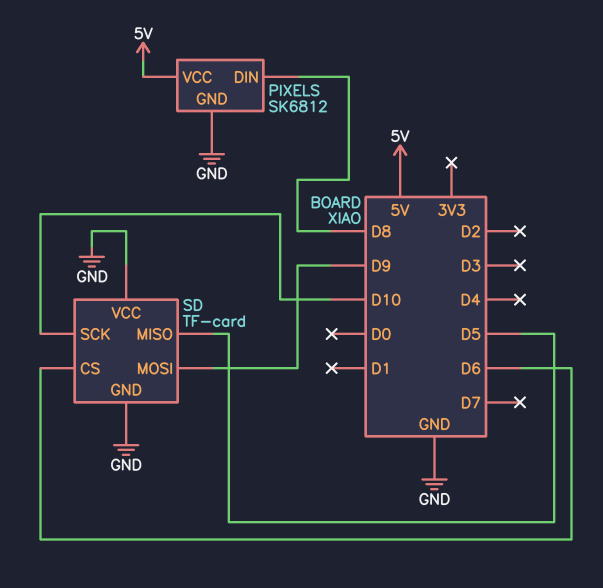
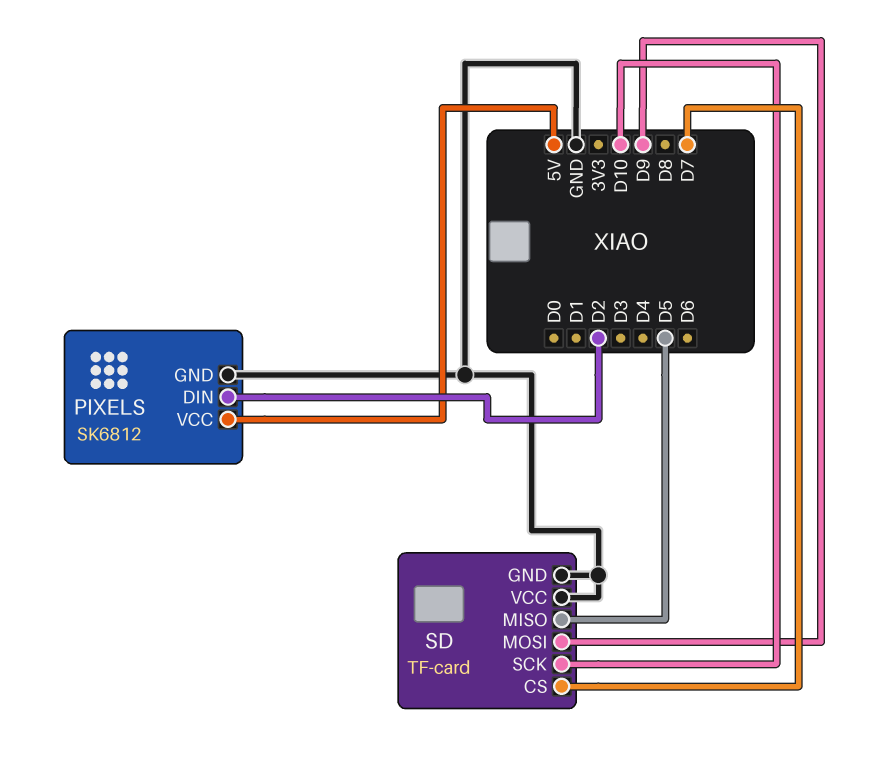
PIXELS pin DIN: D8 -> D2
SD pin CS: D6 -> D7

